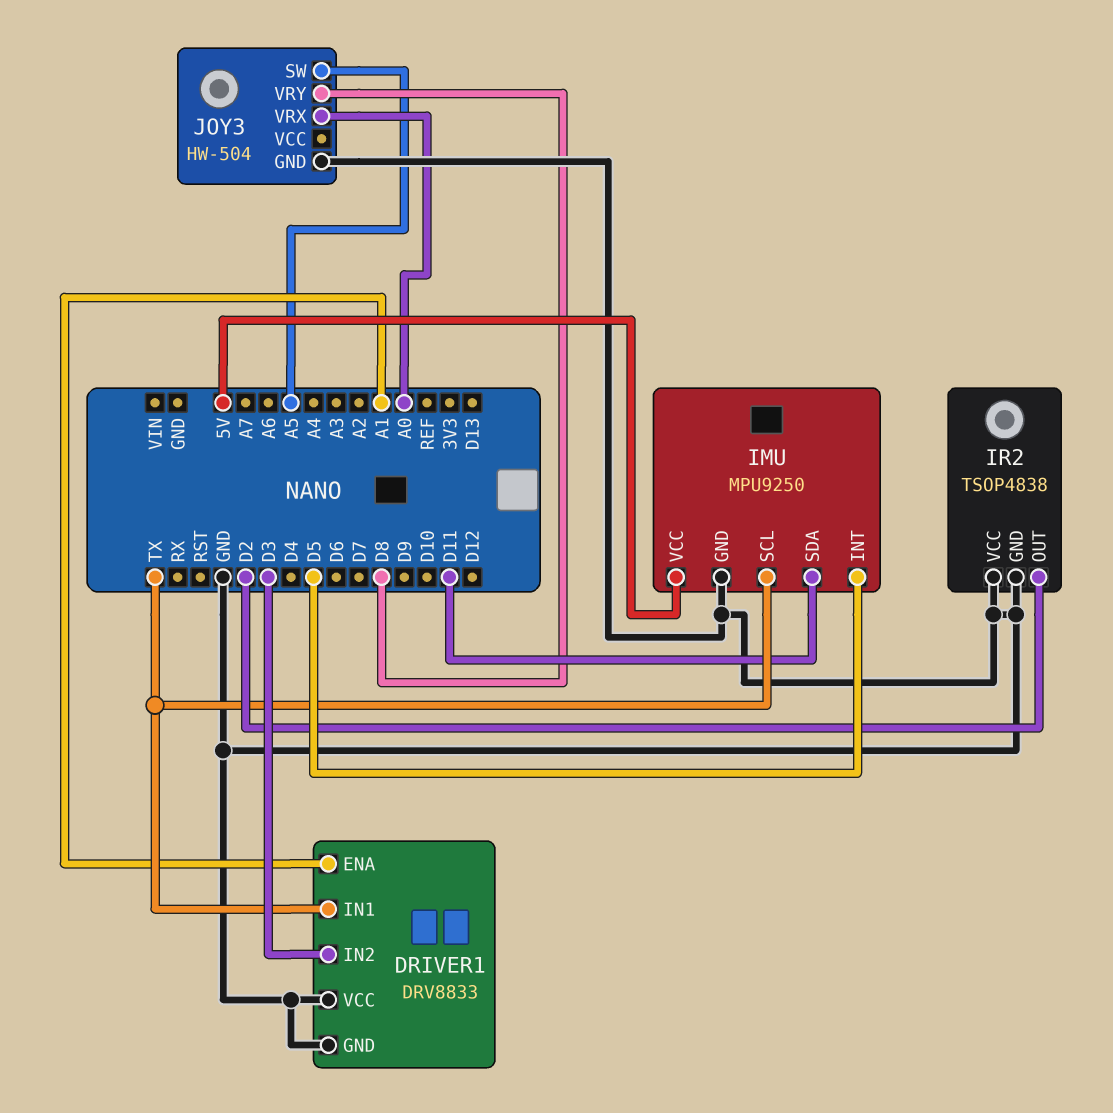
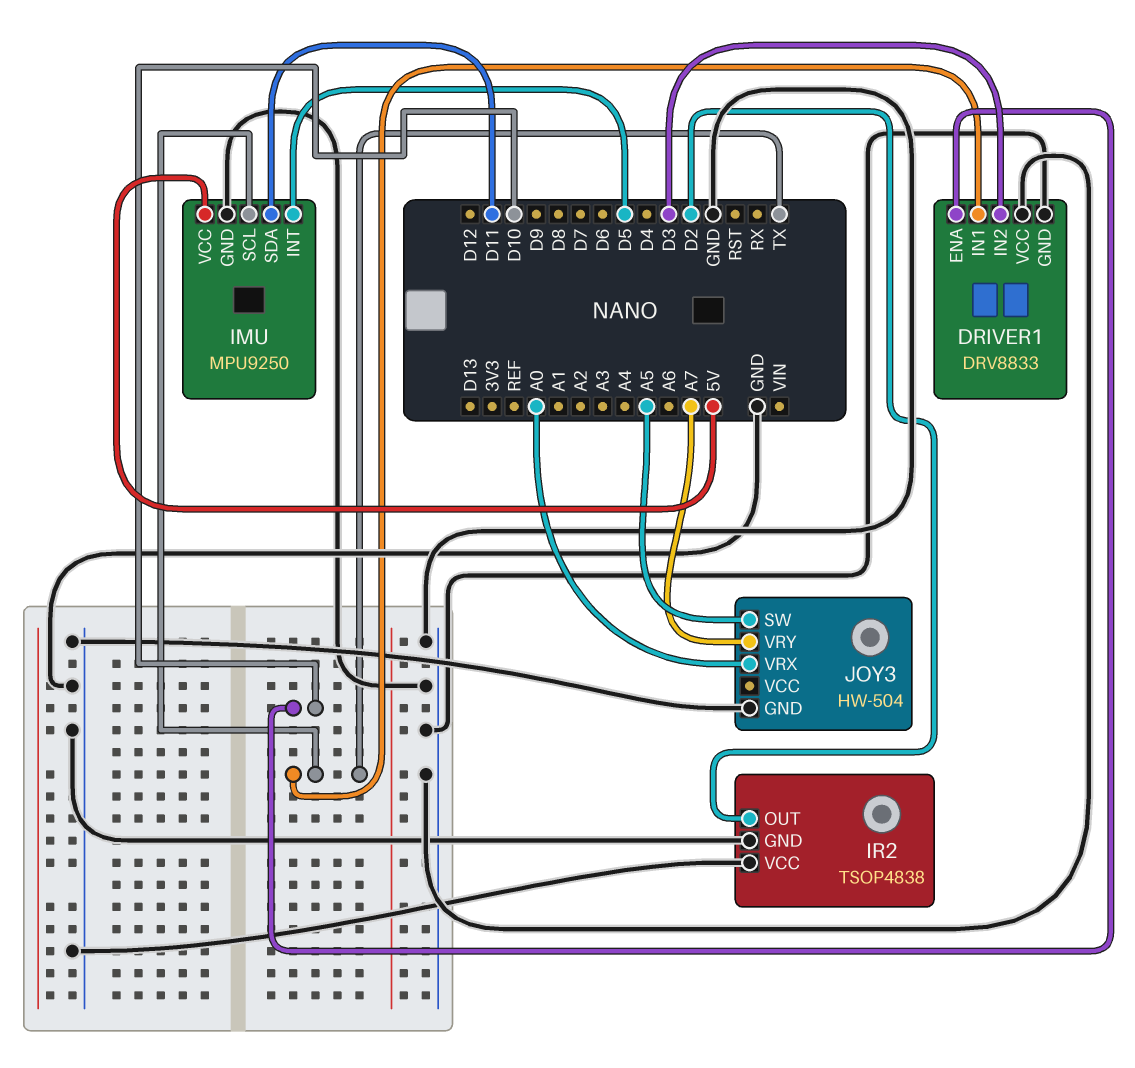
DRIVER1 pin ENA: A1 -> D10
JOY3 pin VRY: D8 -> A7

